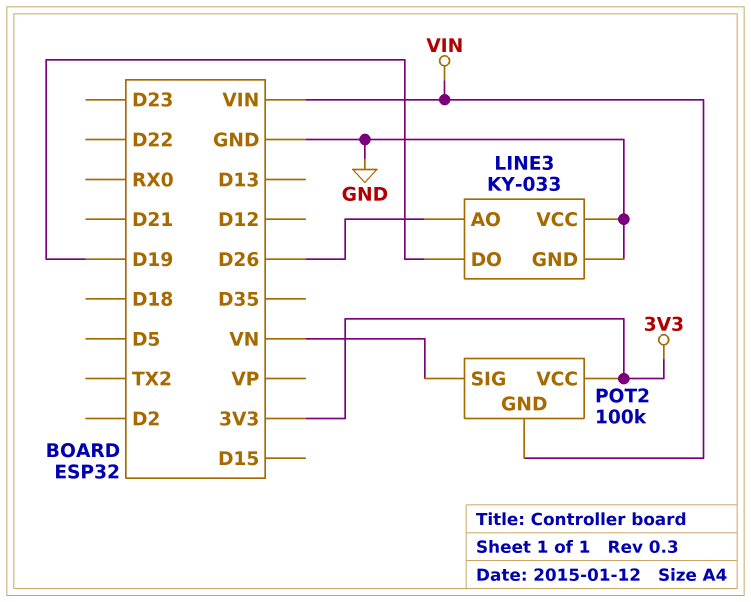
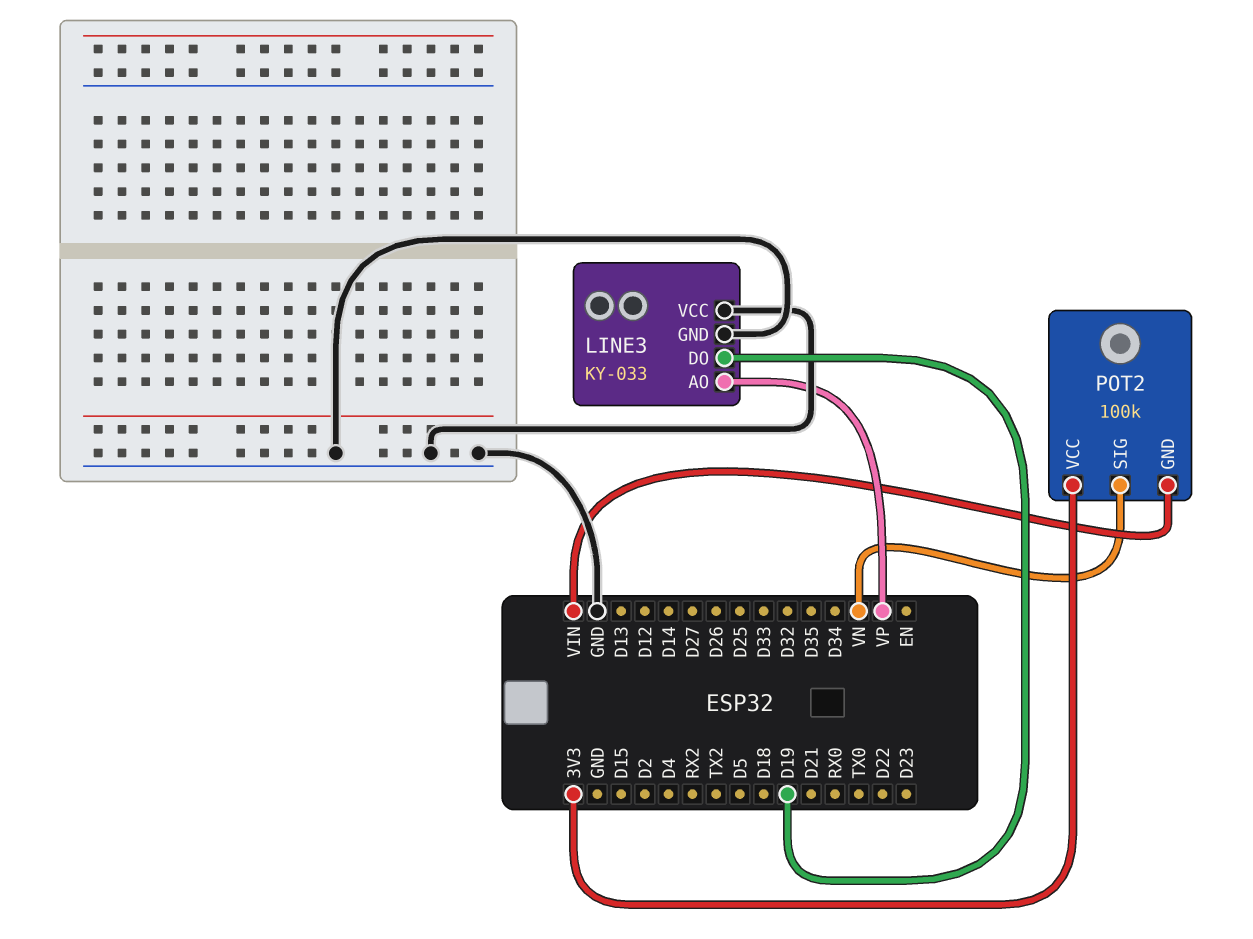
LINE3 pin AO: D26 -> VP

